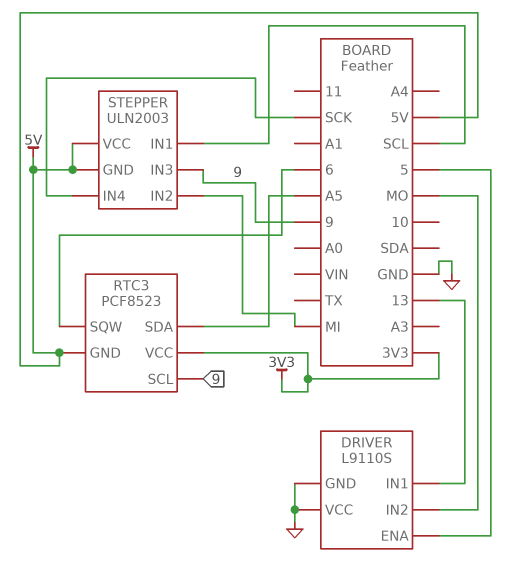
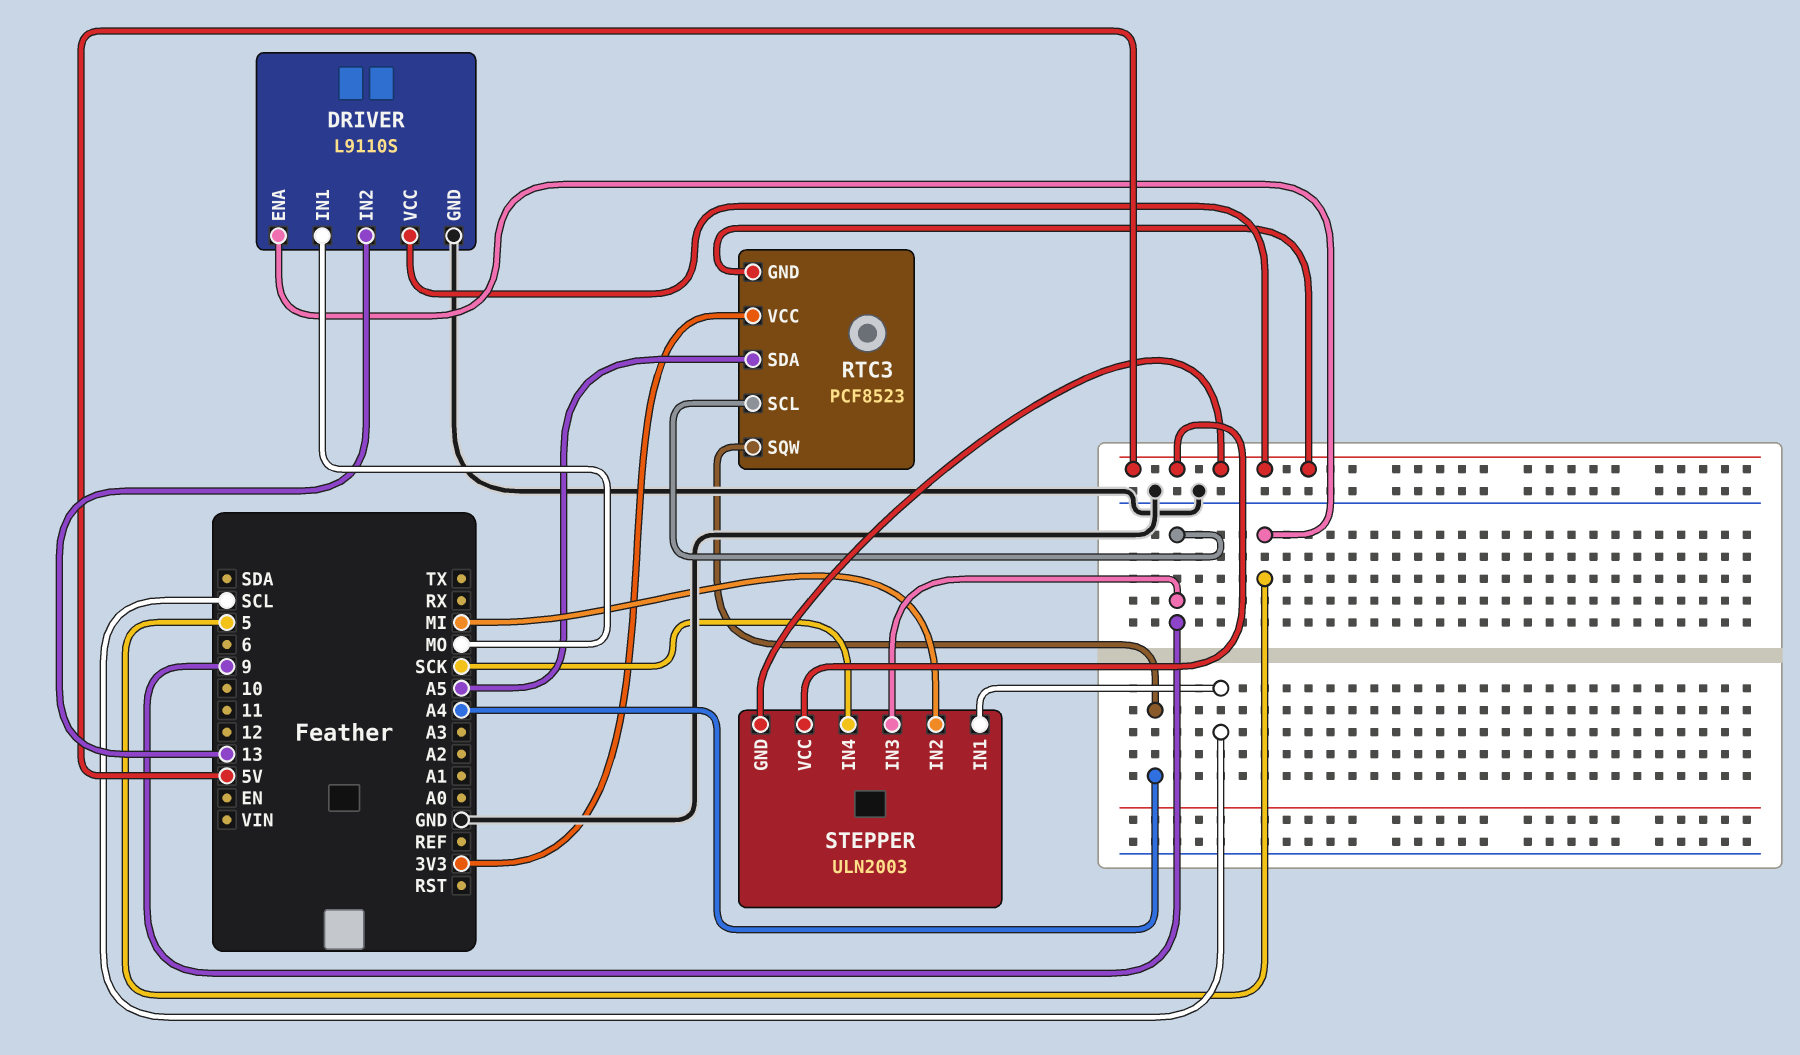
DRIVER pin IN1: 13 -> MO
DRIVER pin IN2: MO -> 13
DRIVER pin VCC: GND -> 5V
RTC3 pin SQW: 6 -> A4

